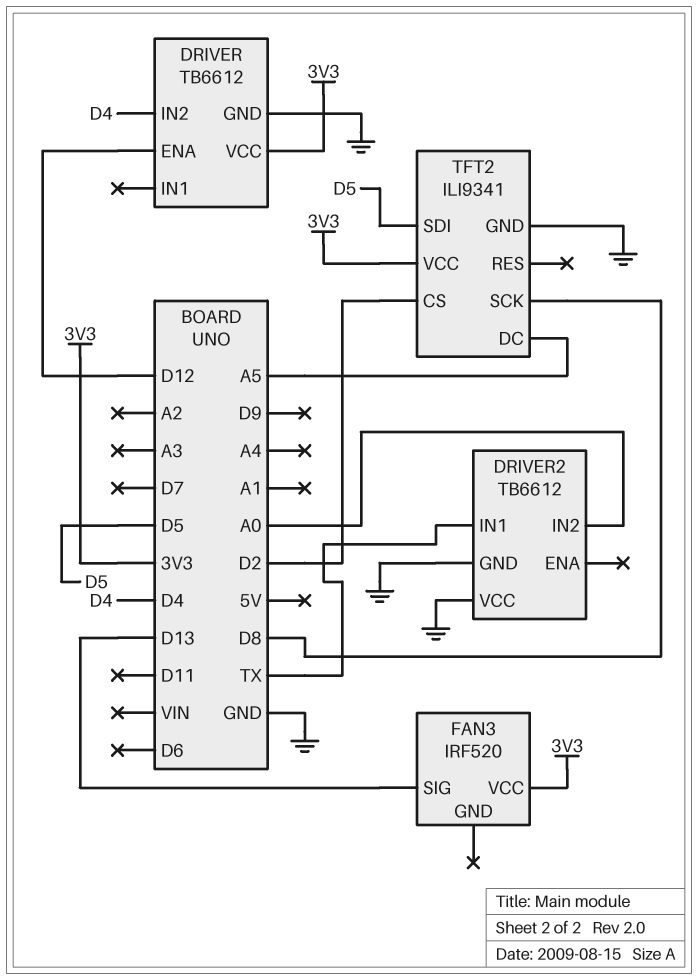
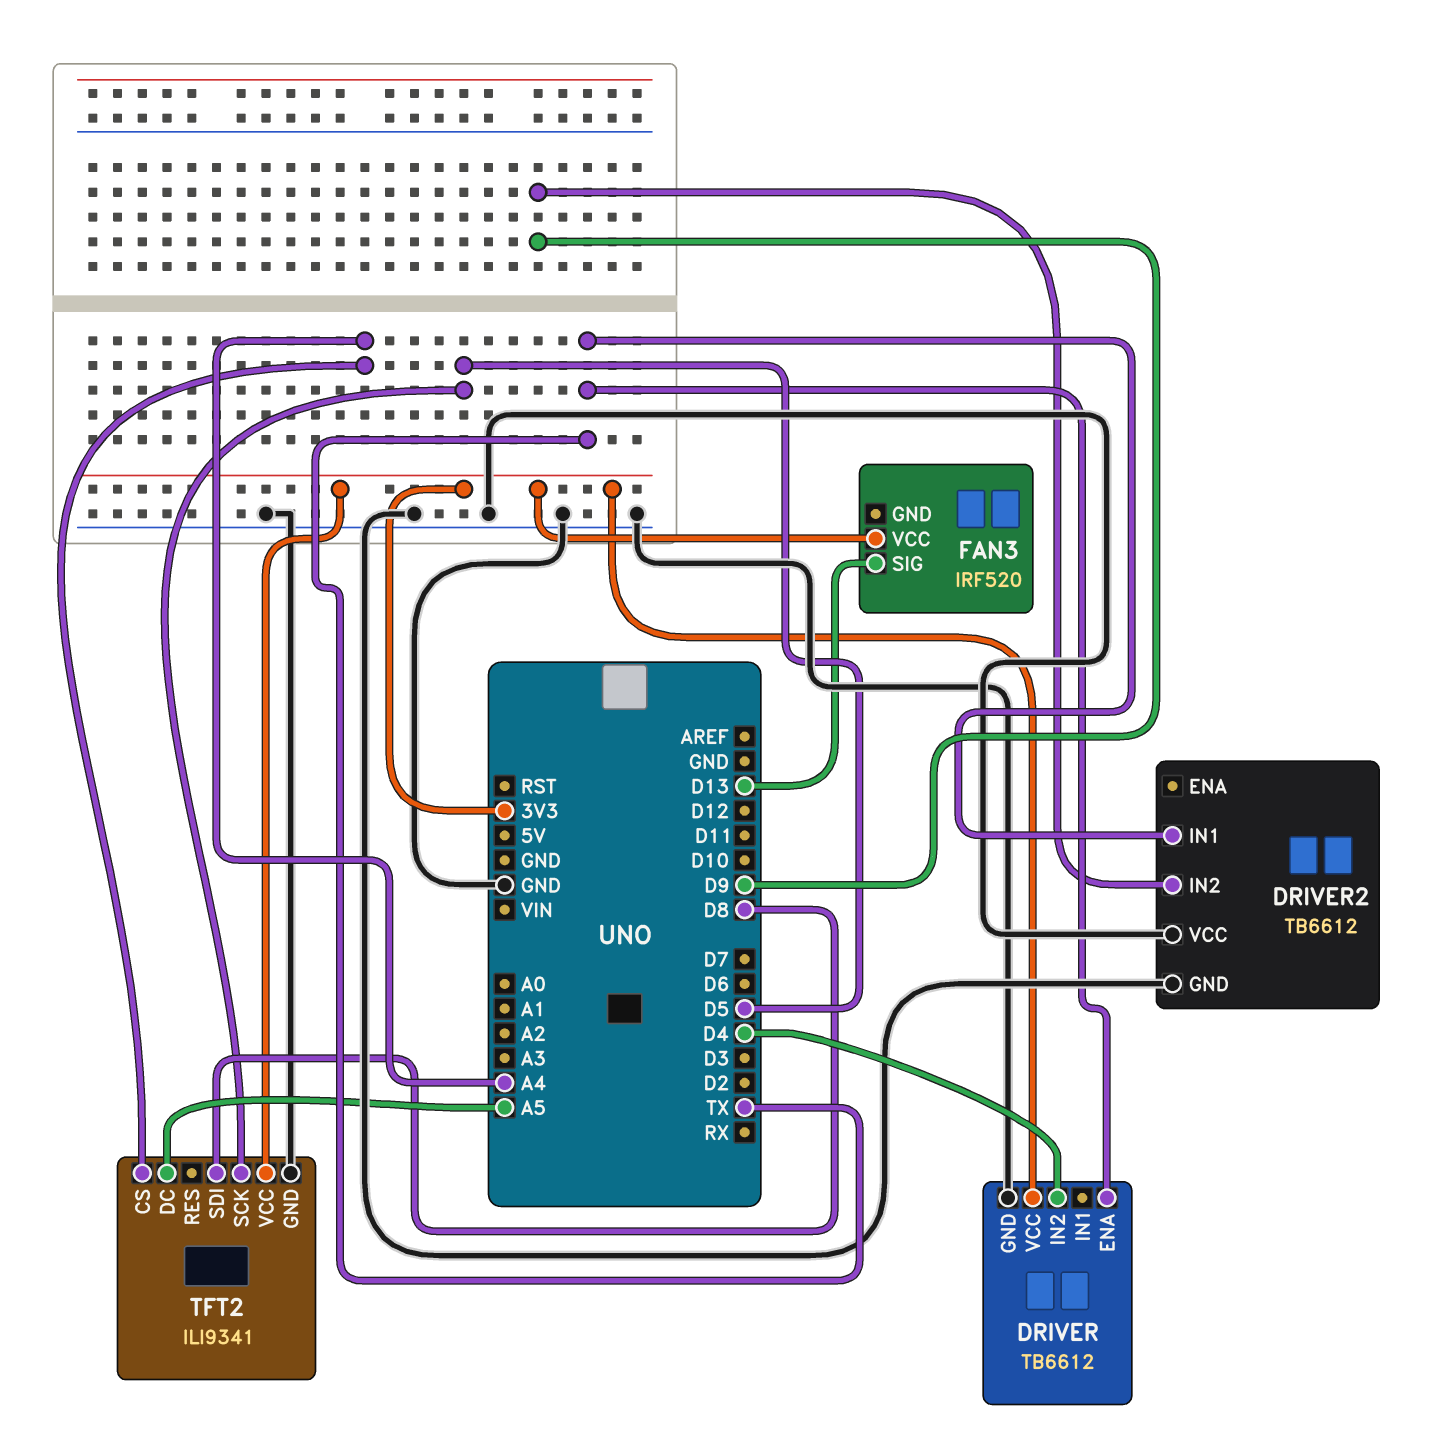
DRIVER pin ENA: D12 -> TX
DRIVER2 pin IN2: A0 -> D9
TFT2 pin CS: D2 -> A4
TFT2 pin SCK: D8 -> D5
TFT2 pin SDI: D5 -> D8

